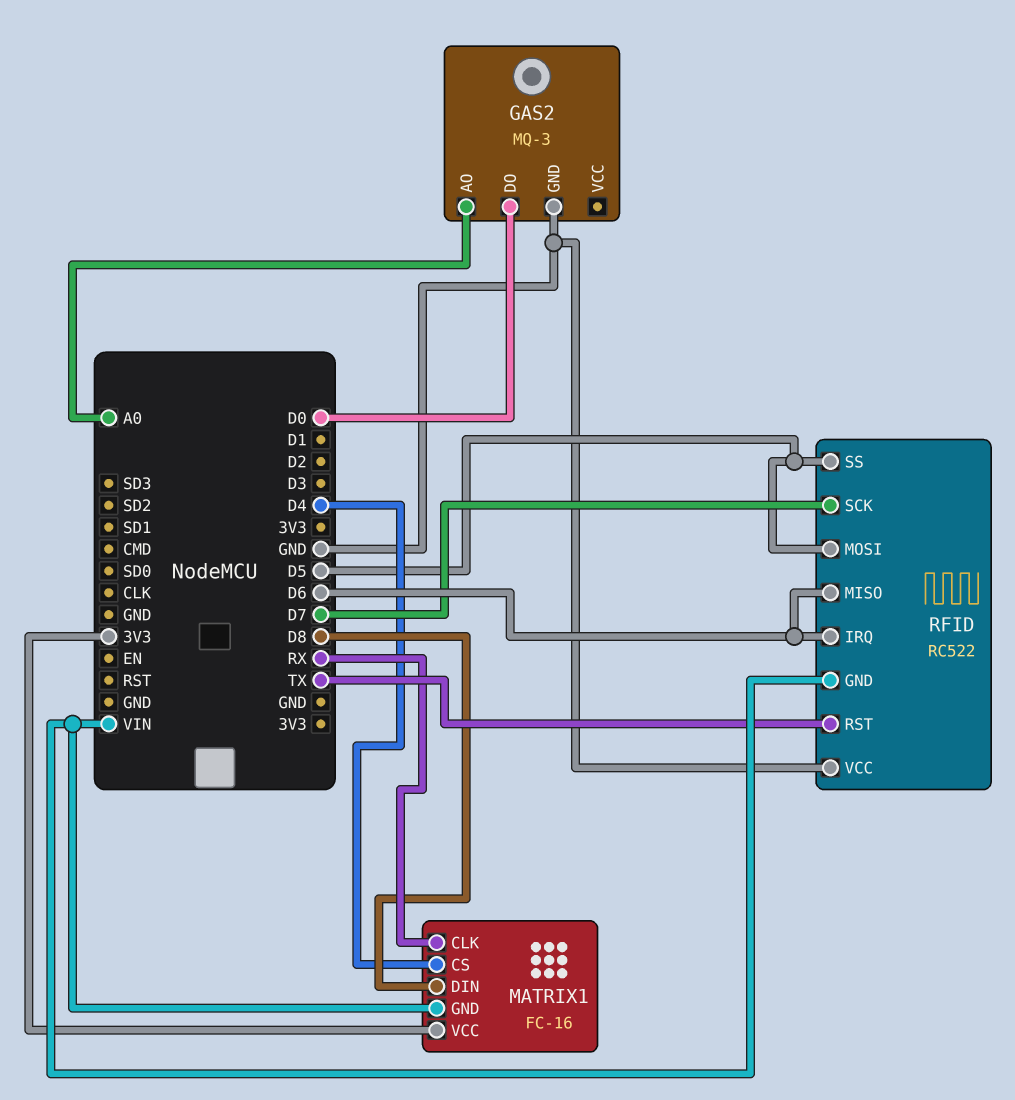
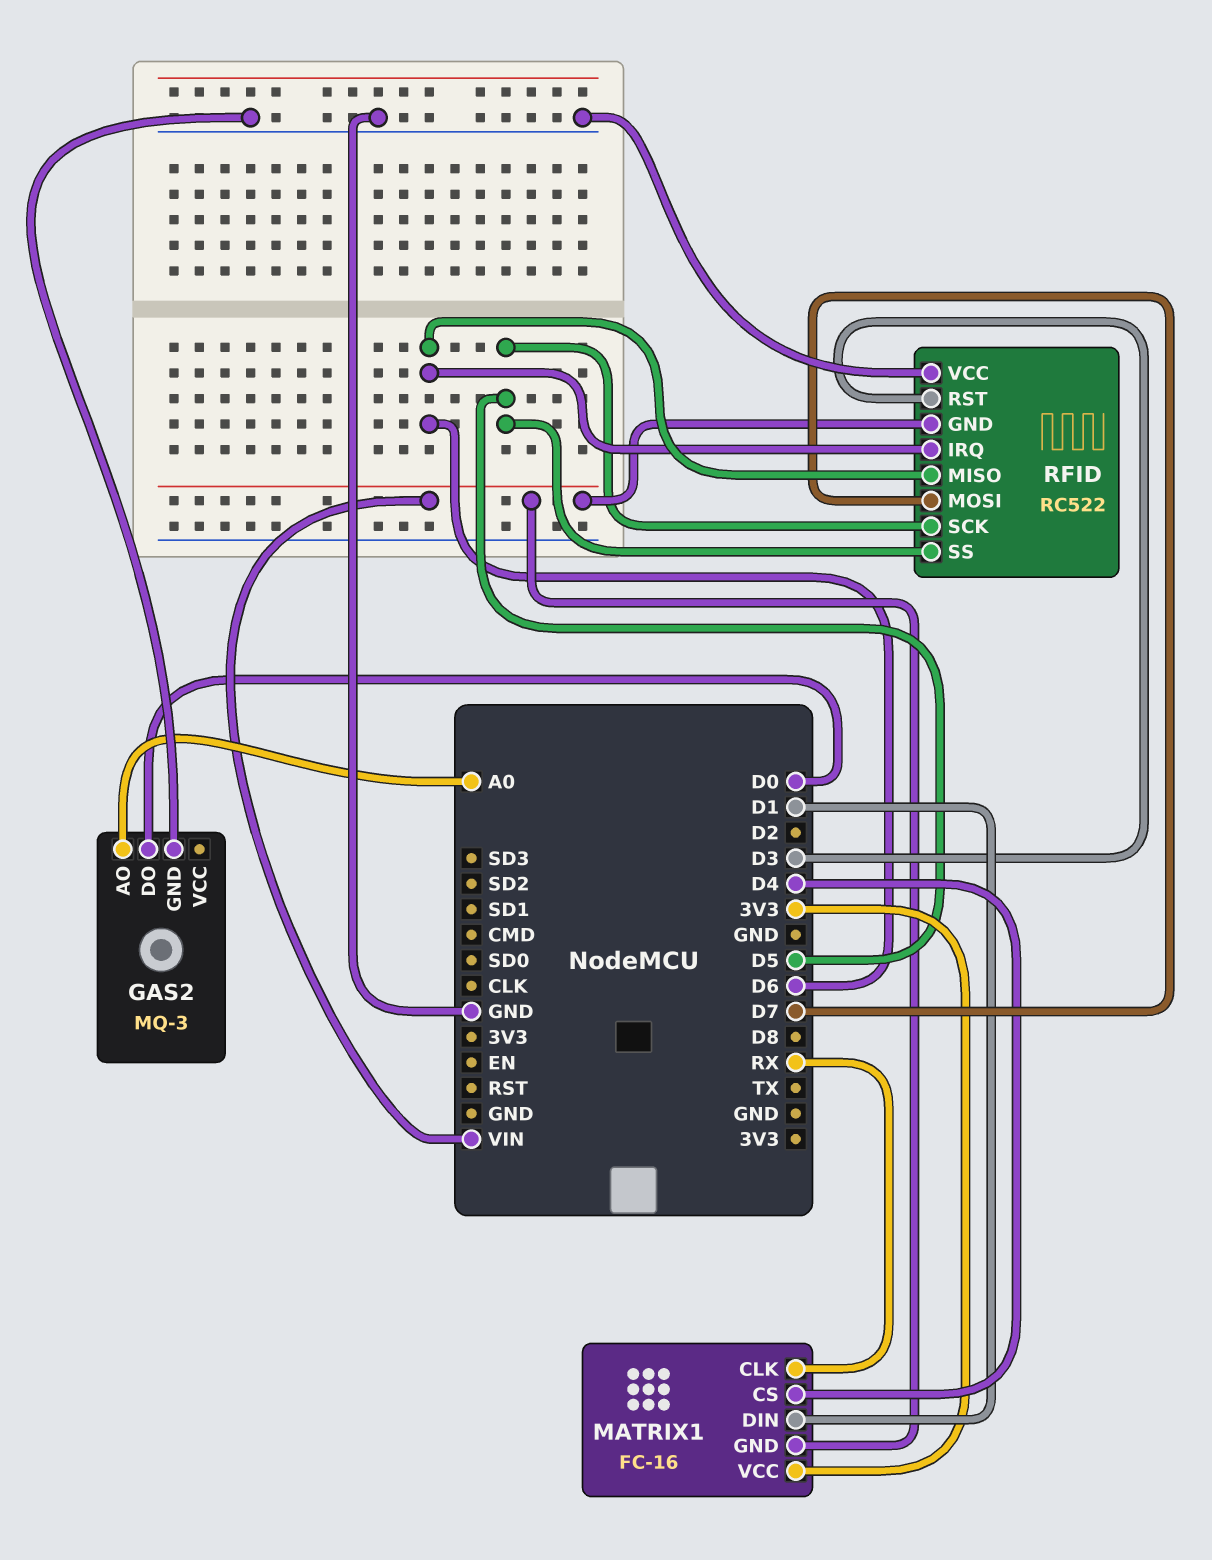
MATRIX1 pin DIN: D8 -> D1
RFID pin MOSI: D5 -> D7
RFID pin RST: TX -> D3
RFID pin SCK: D7 -> D5

